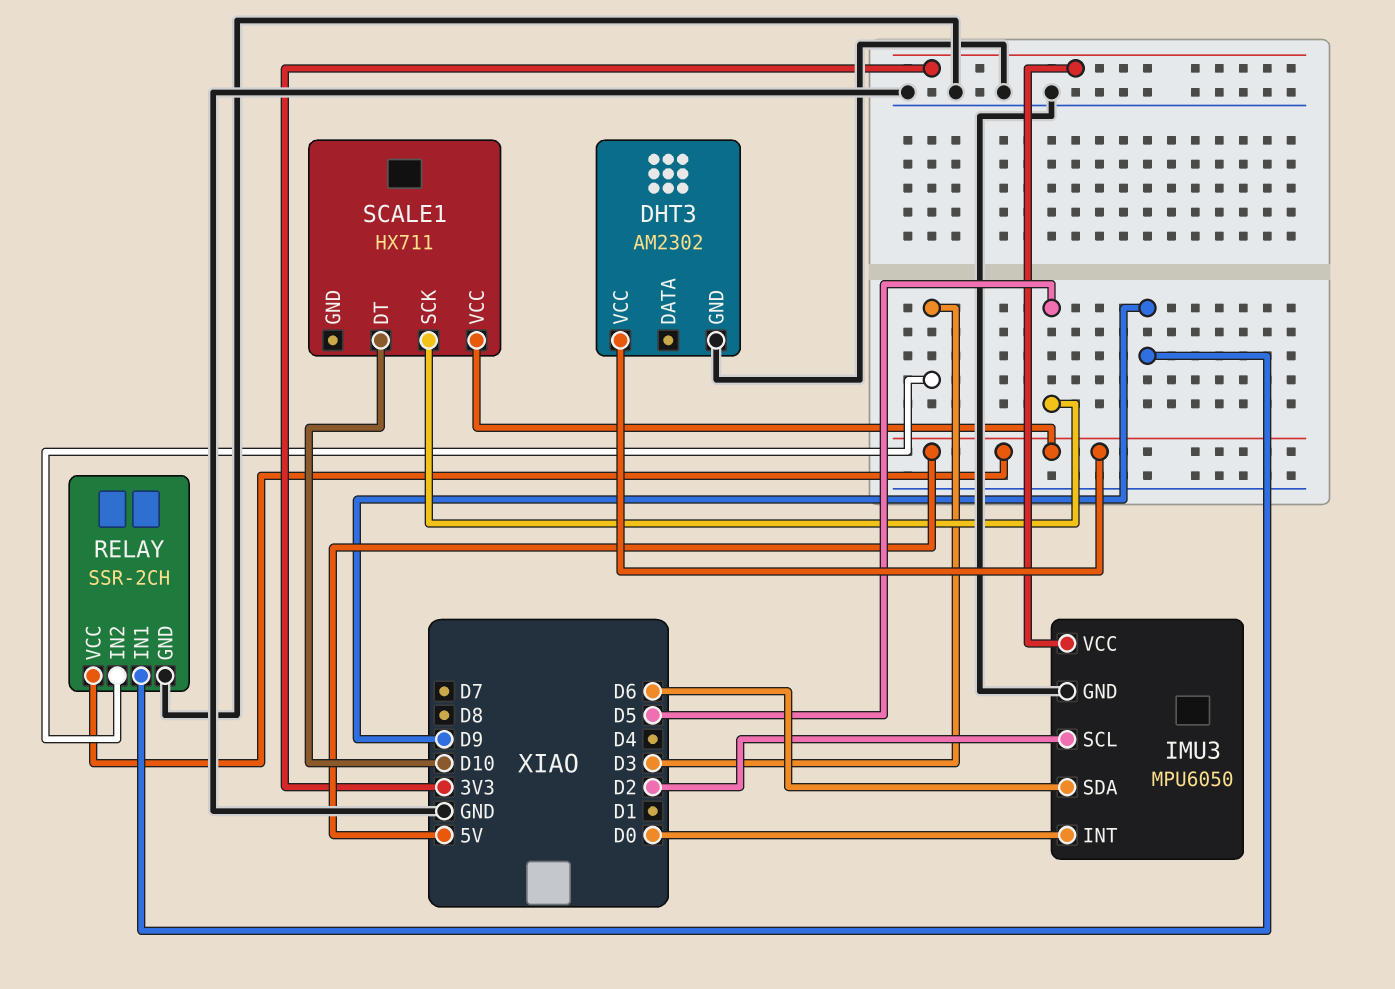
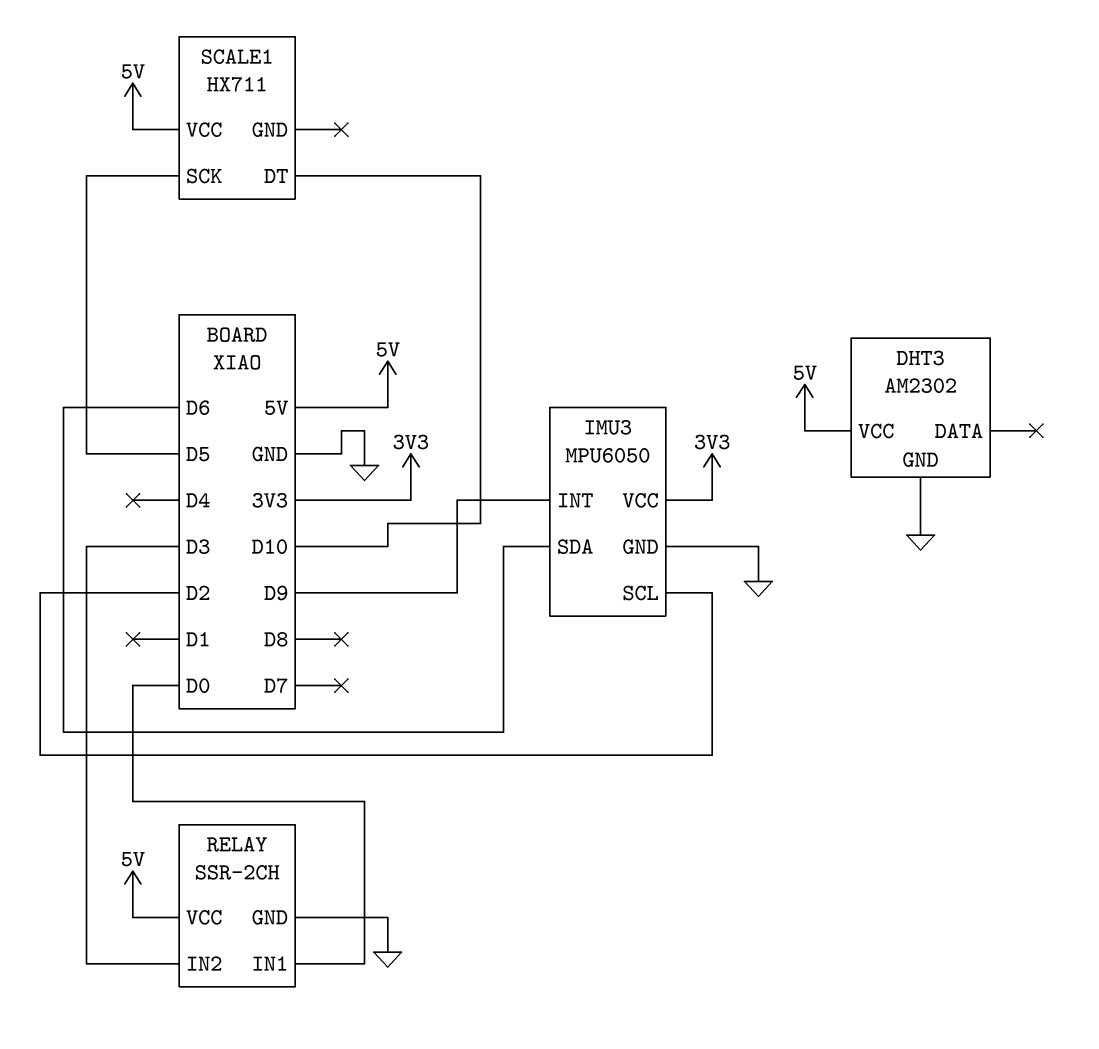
IMU3 pin INT: D0 -> D9
RELAY pin IN1: D9 -> D0

